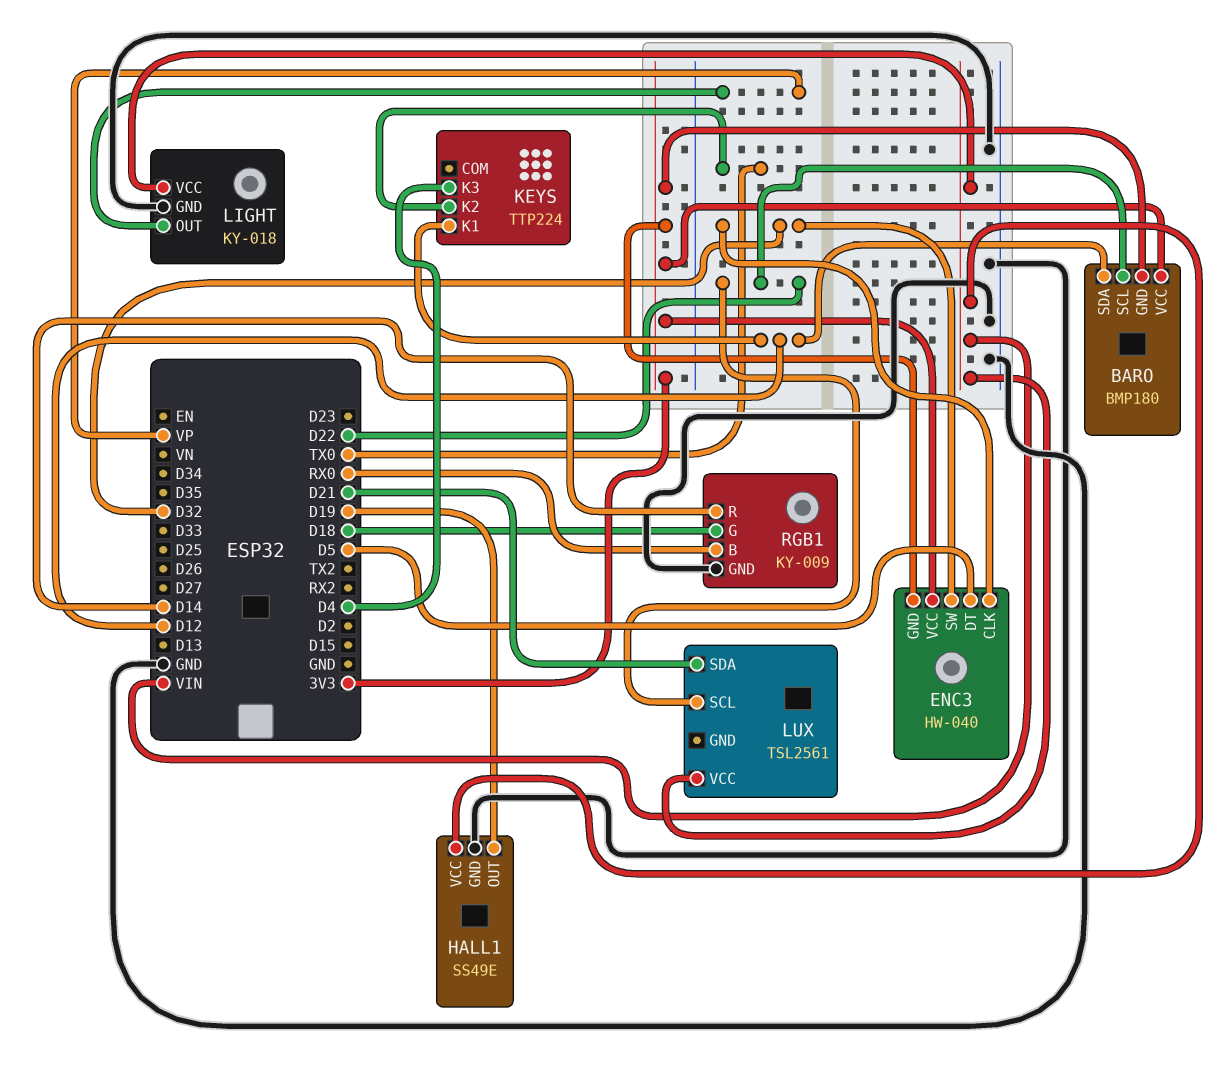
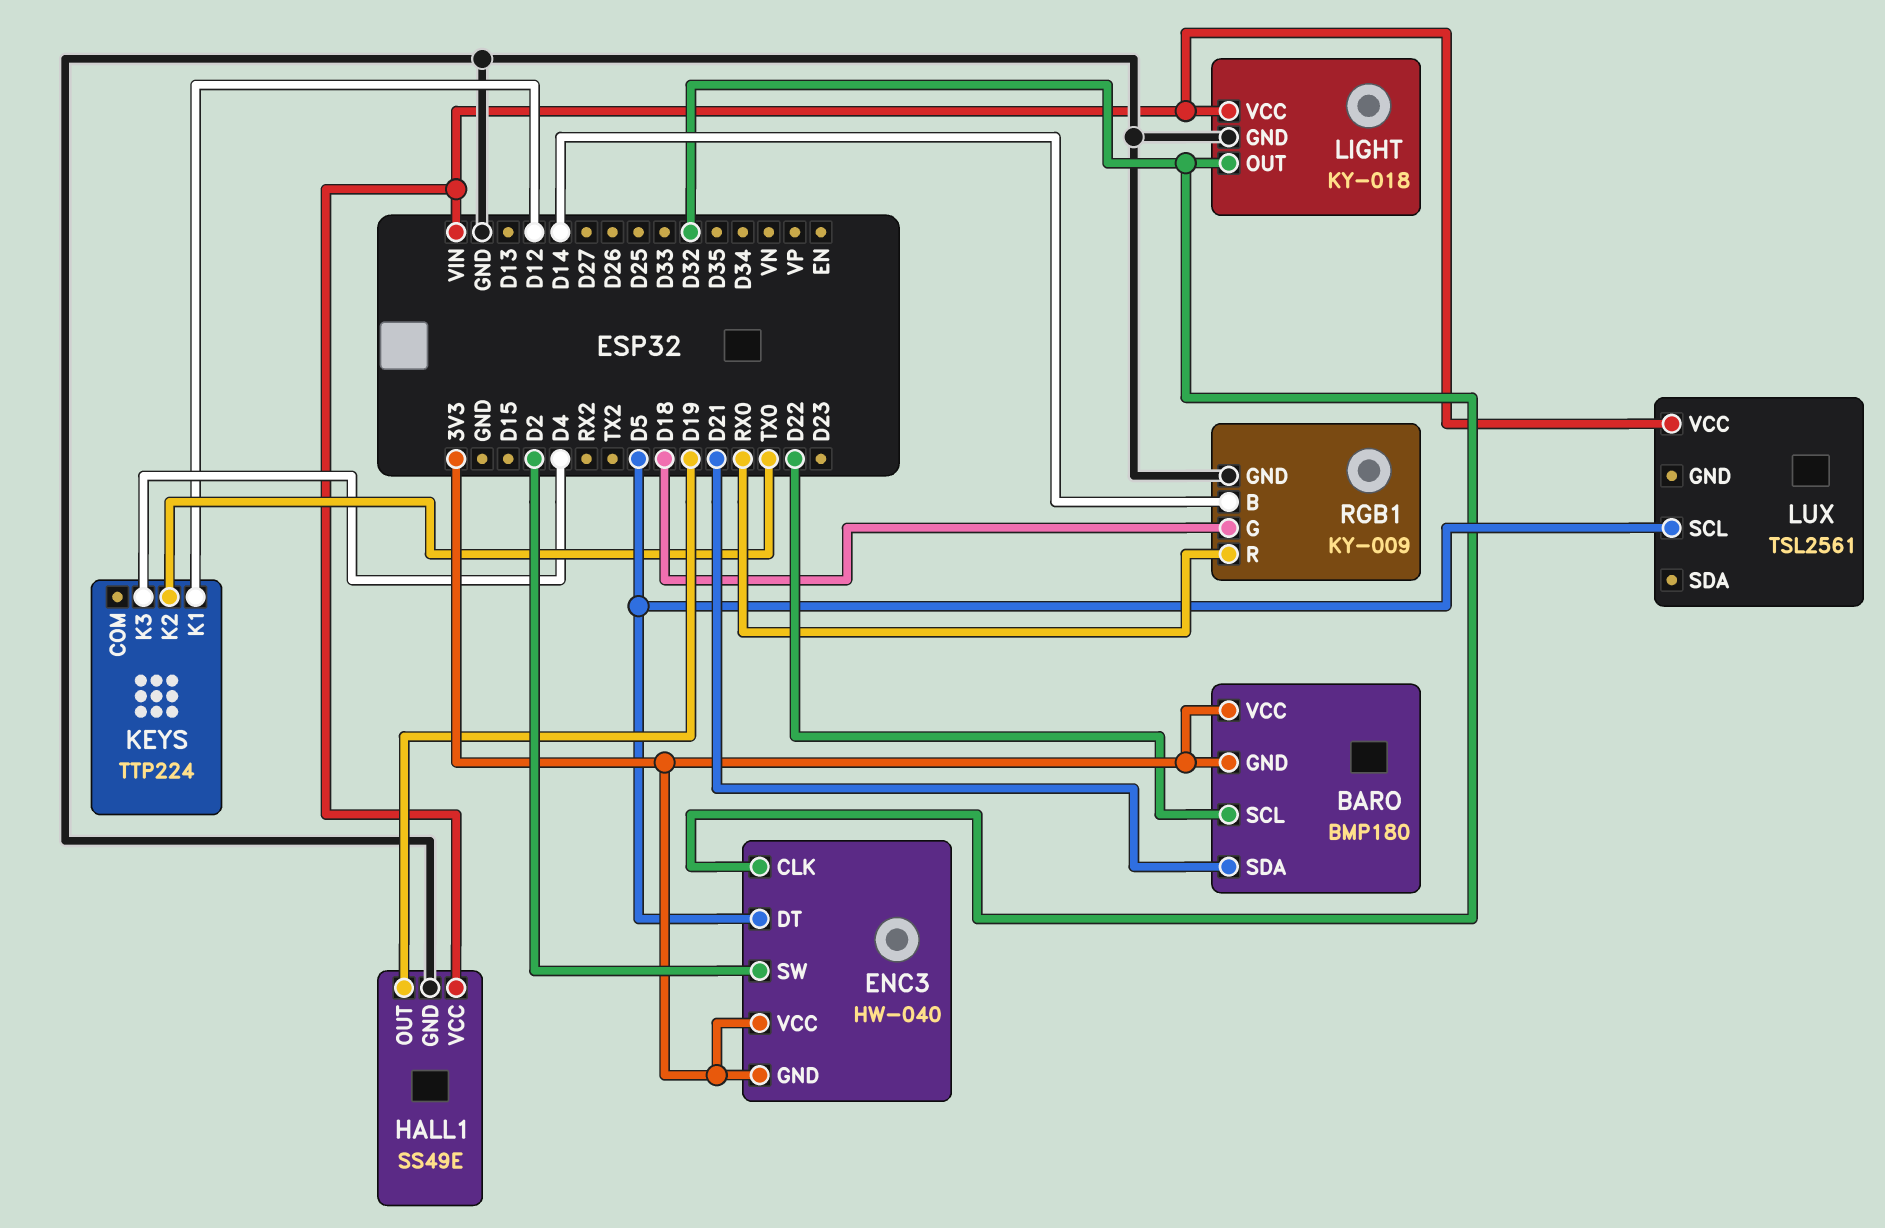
BARO pin SDA: D12 -> D21
ENC3 pin SW: D32 -> D2
LIGHT pin OUT: VP -> D32
LUX pin SCL: D22 -> D5
LUX pin SDA: D21 -> none
RGB1 pin B: RX0 -> D14
RGB1 pin R: D14 -> RX0

